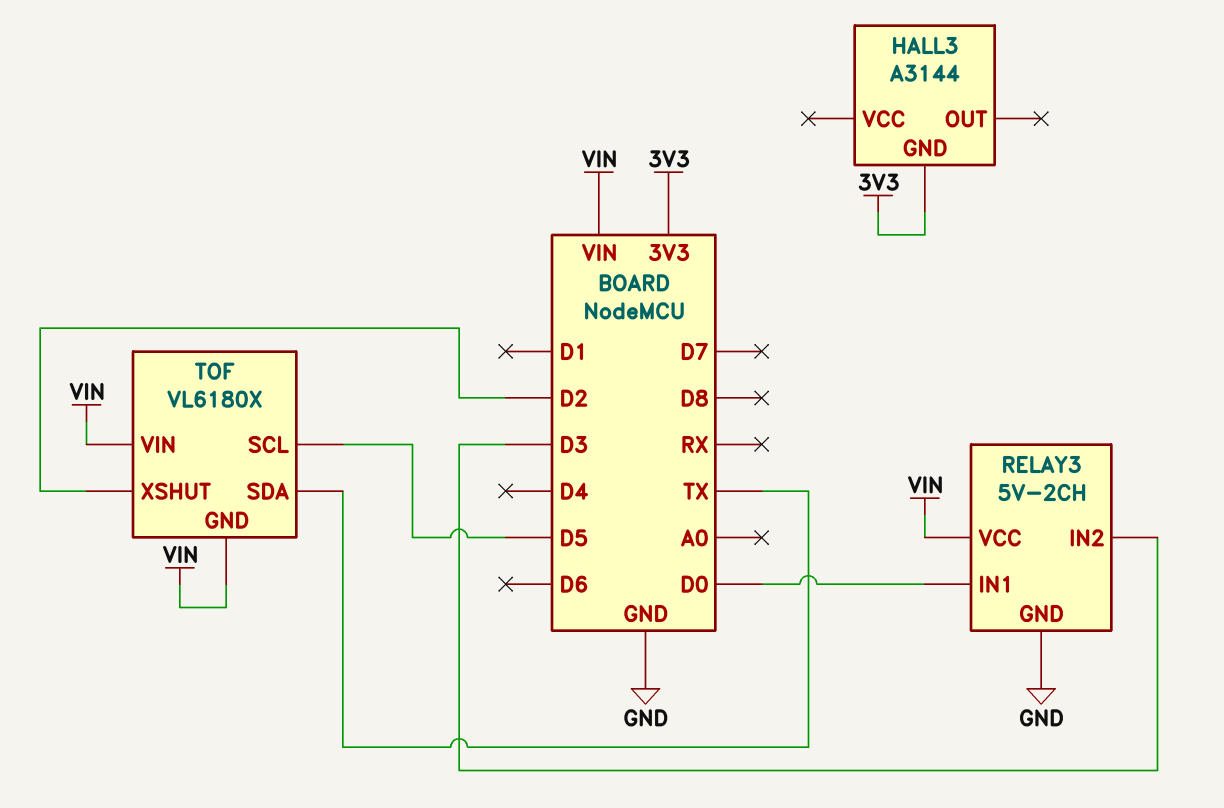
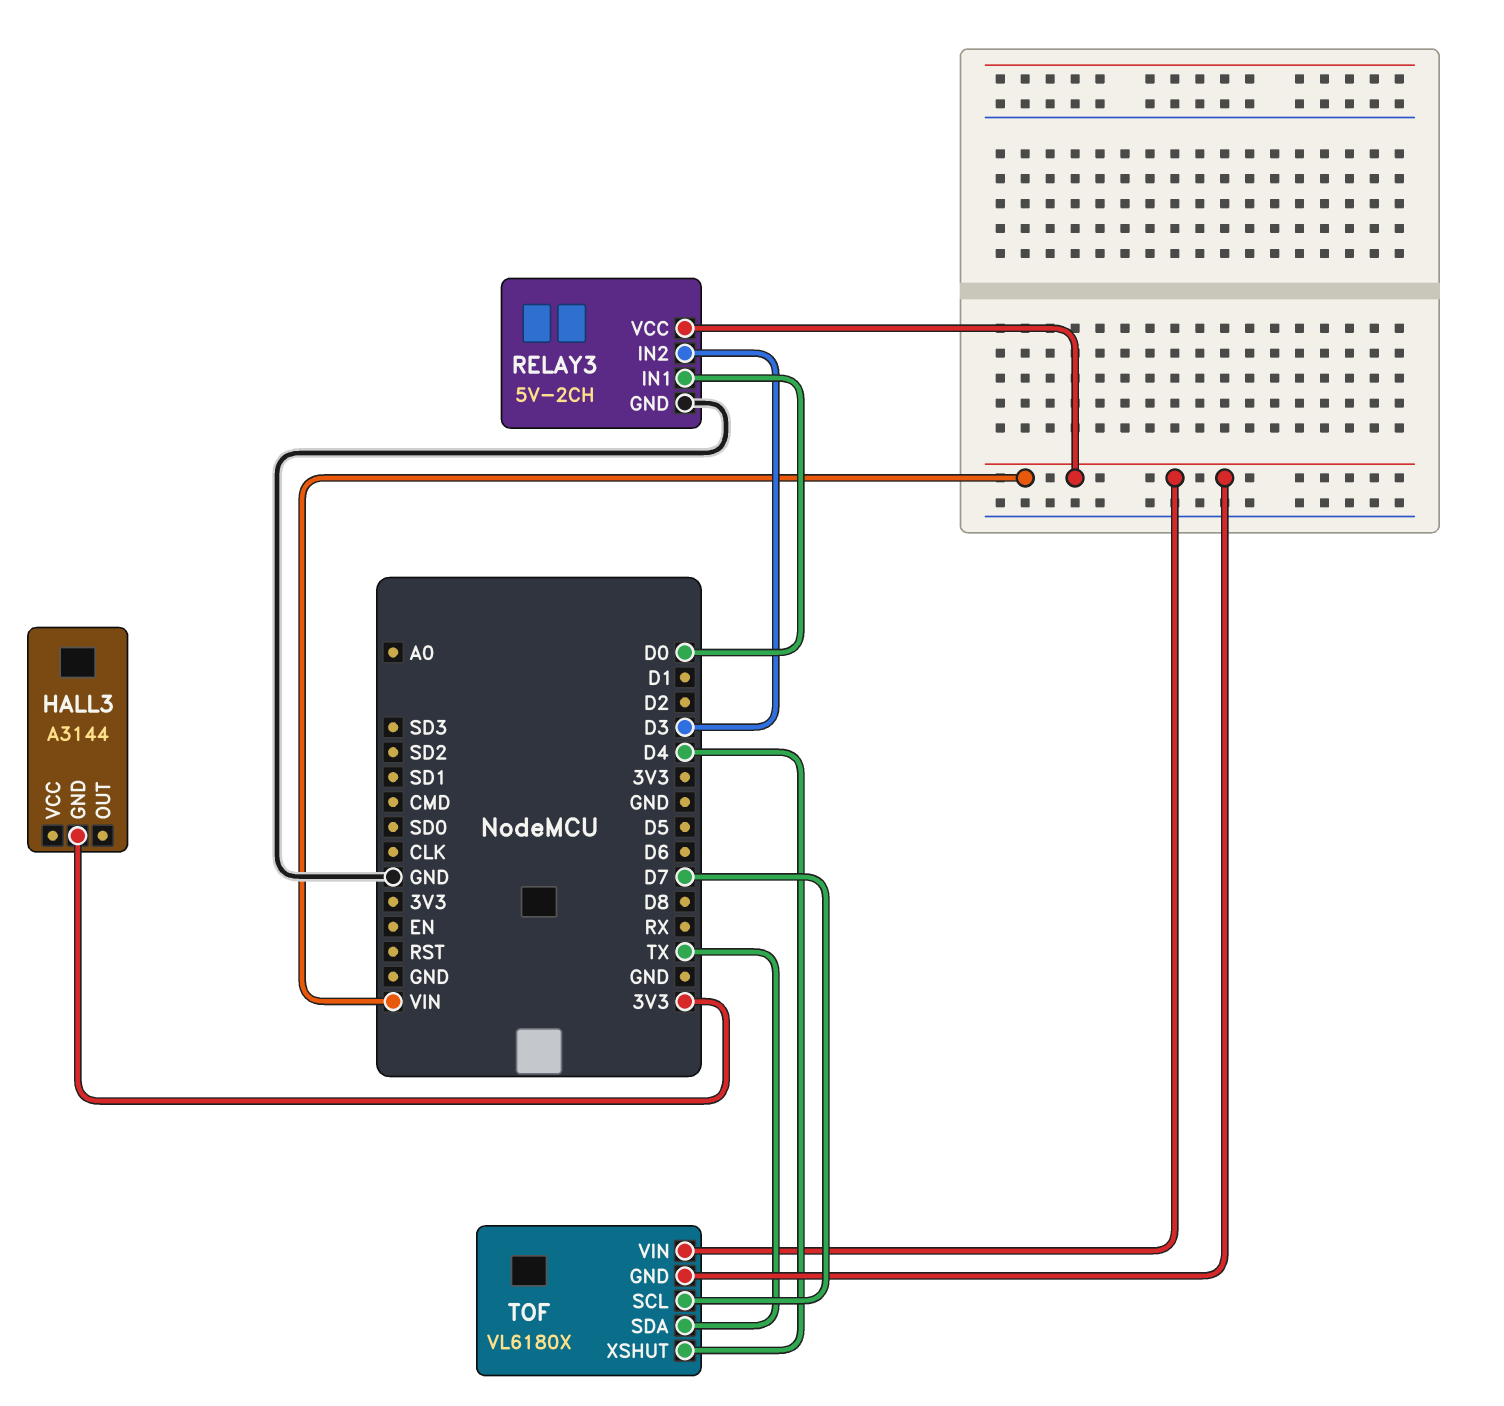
TOF pin SCL: D5 -> D7
TOF pin XSHUT: D2 -> D4

